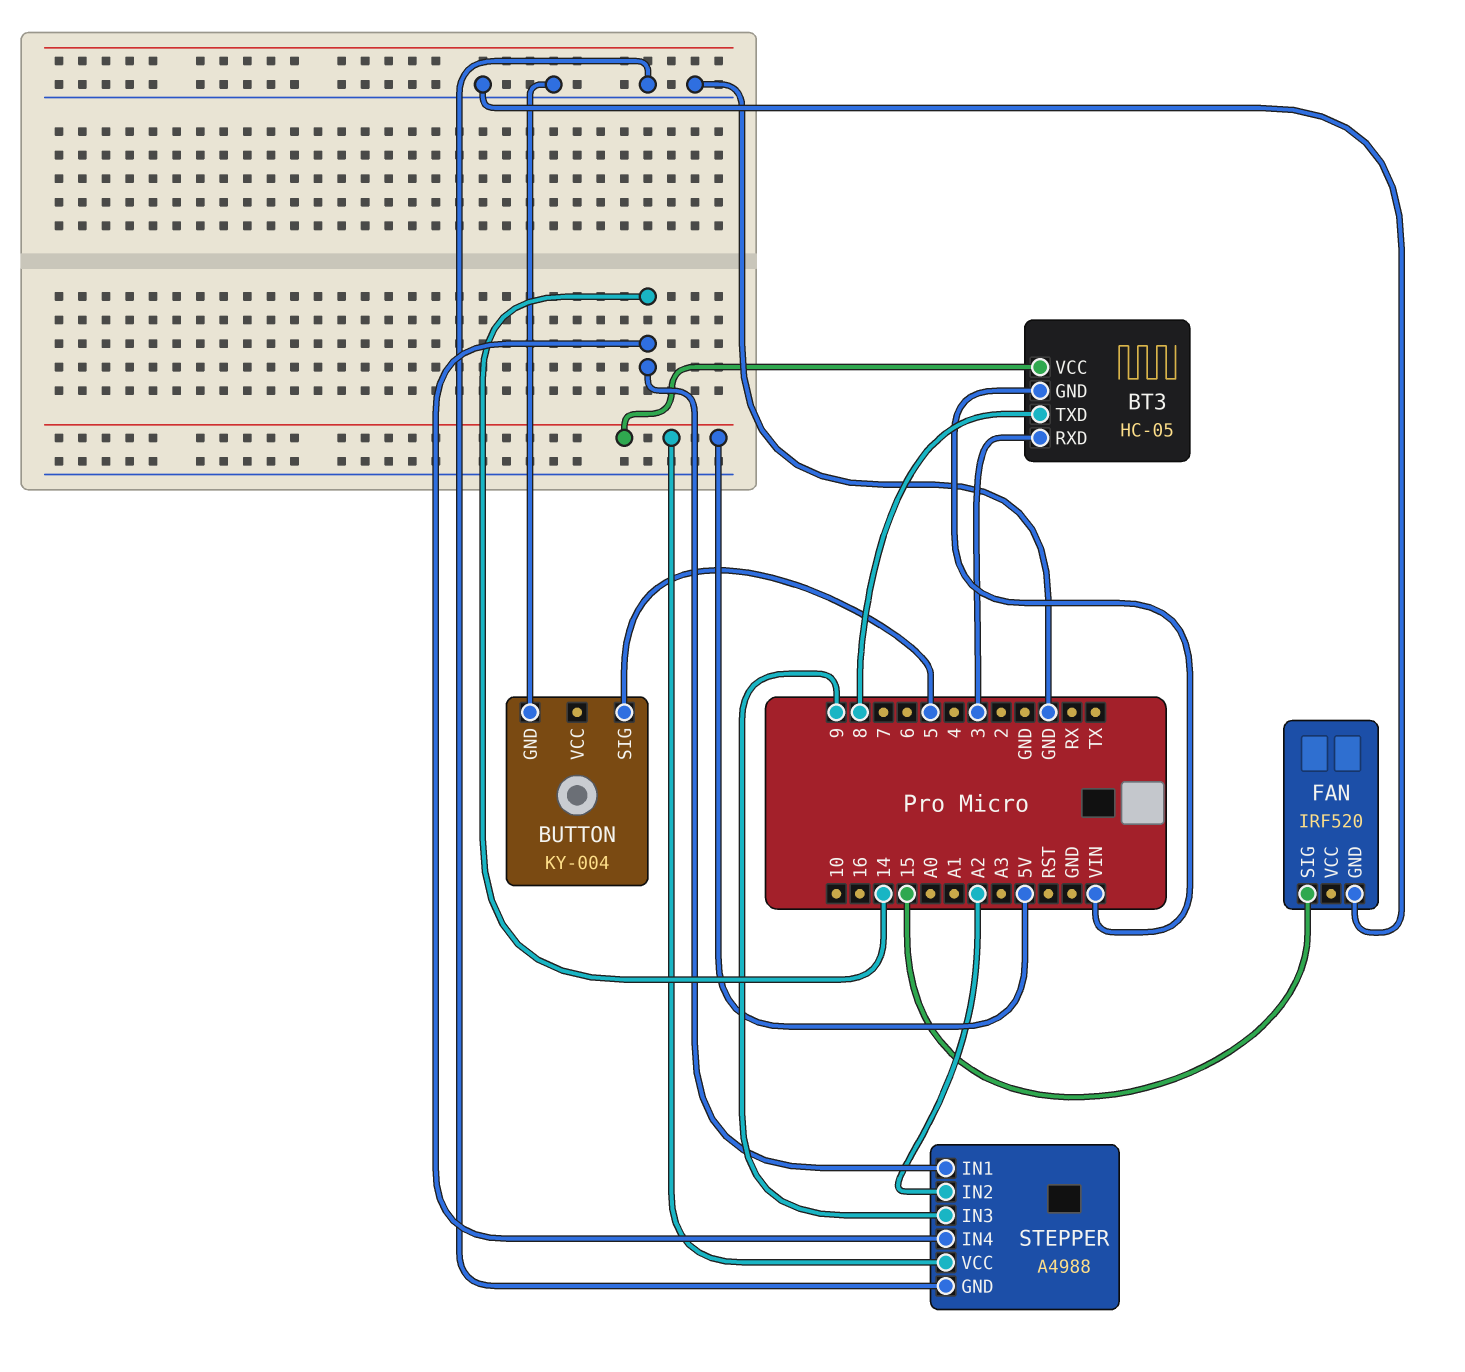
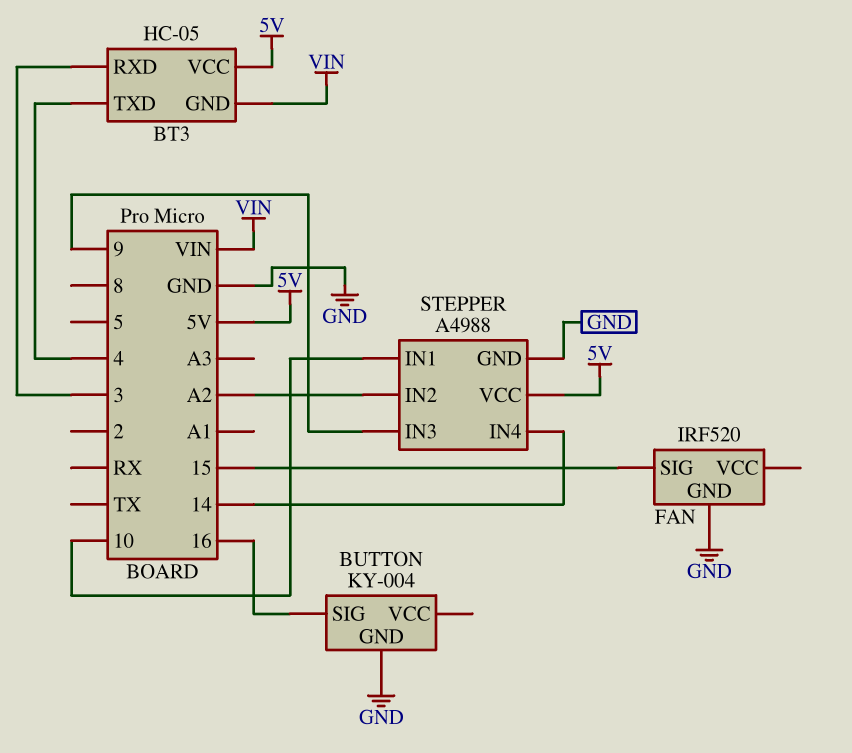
BT3 pin TXD: 8 -> 4
BUTTON pin SIG: 5 -> 16
STEPPER pin IN1: 14 -> 10

